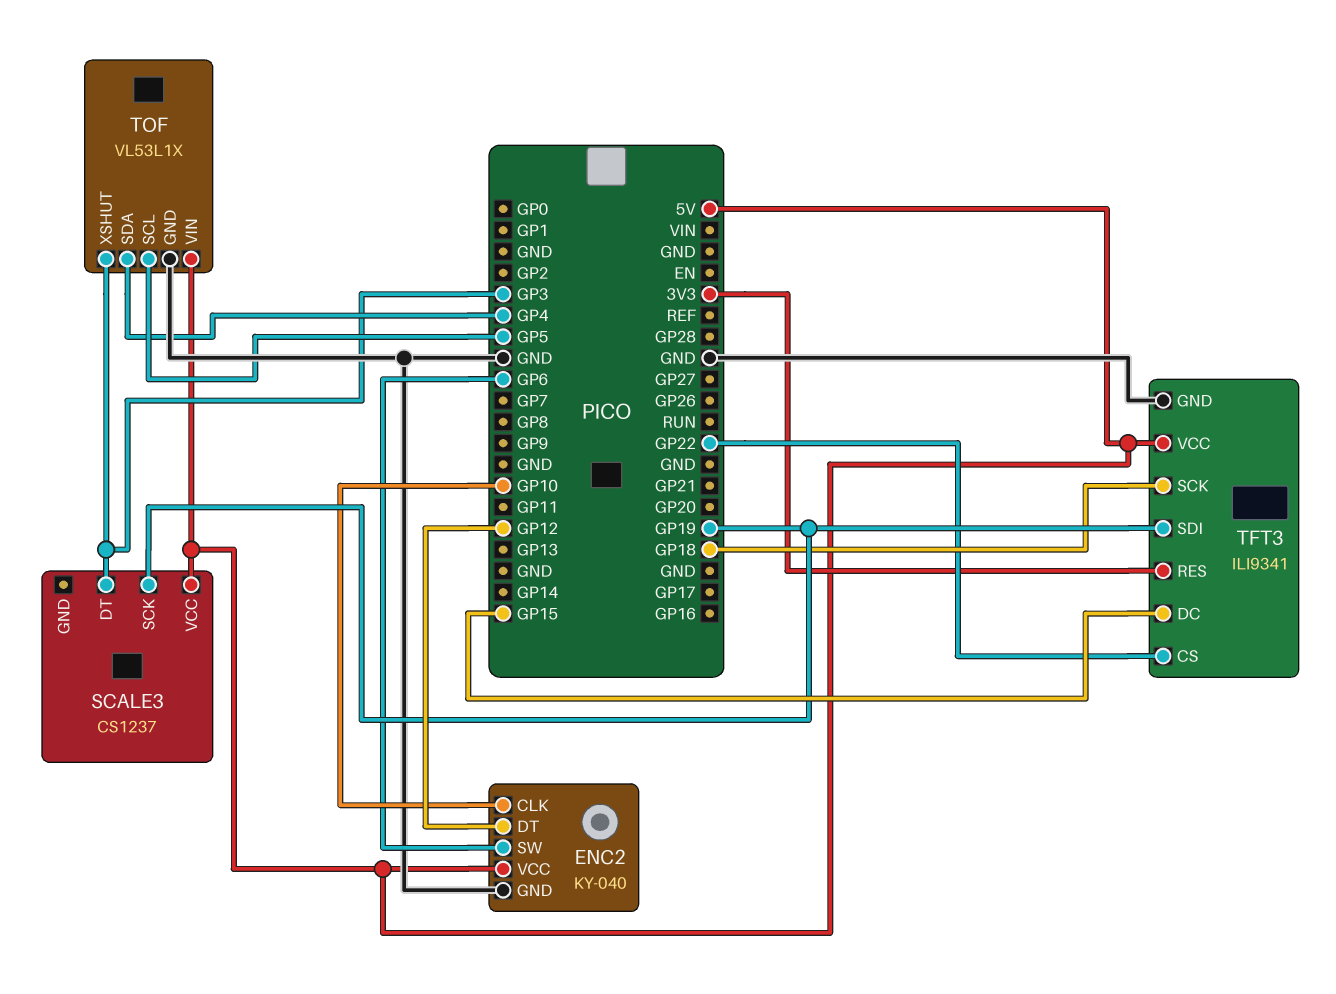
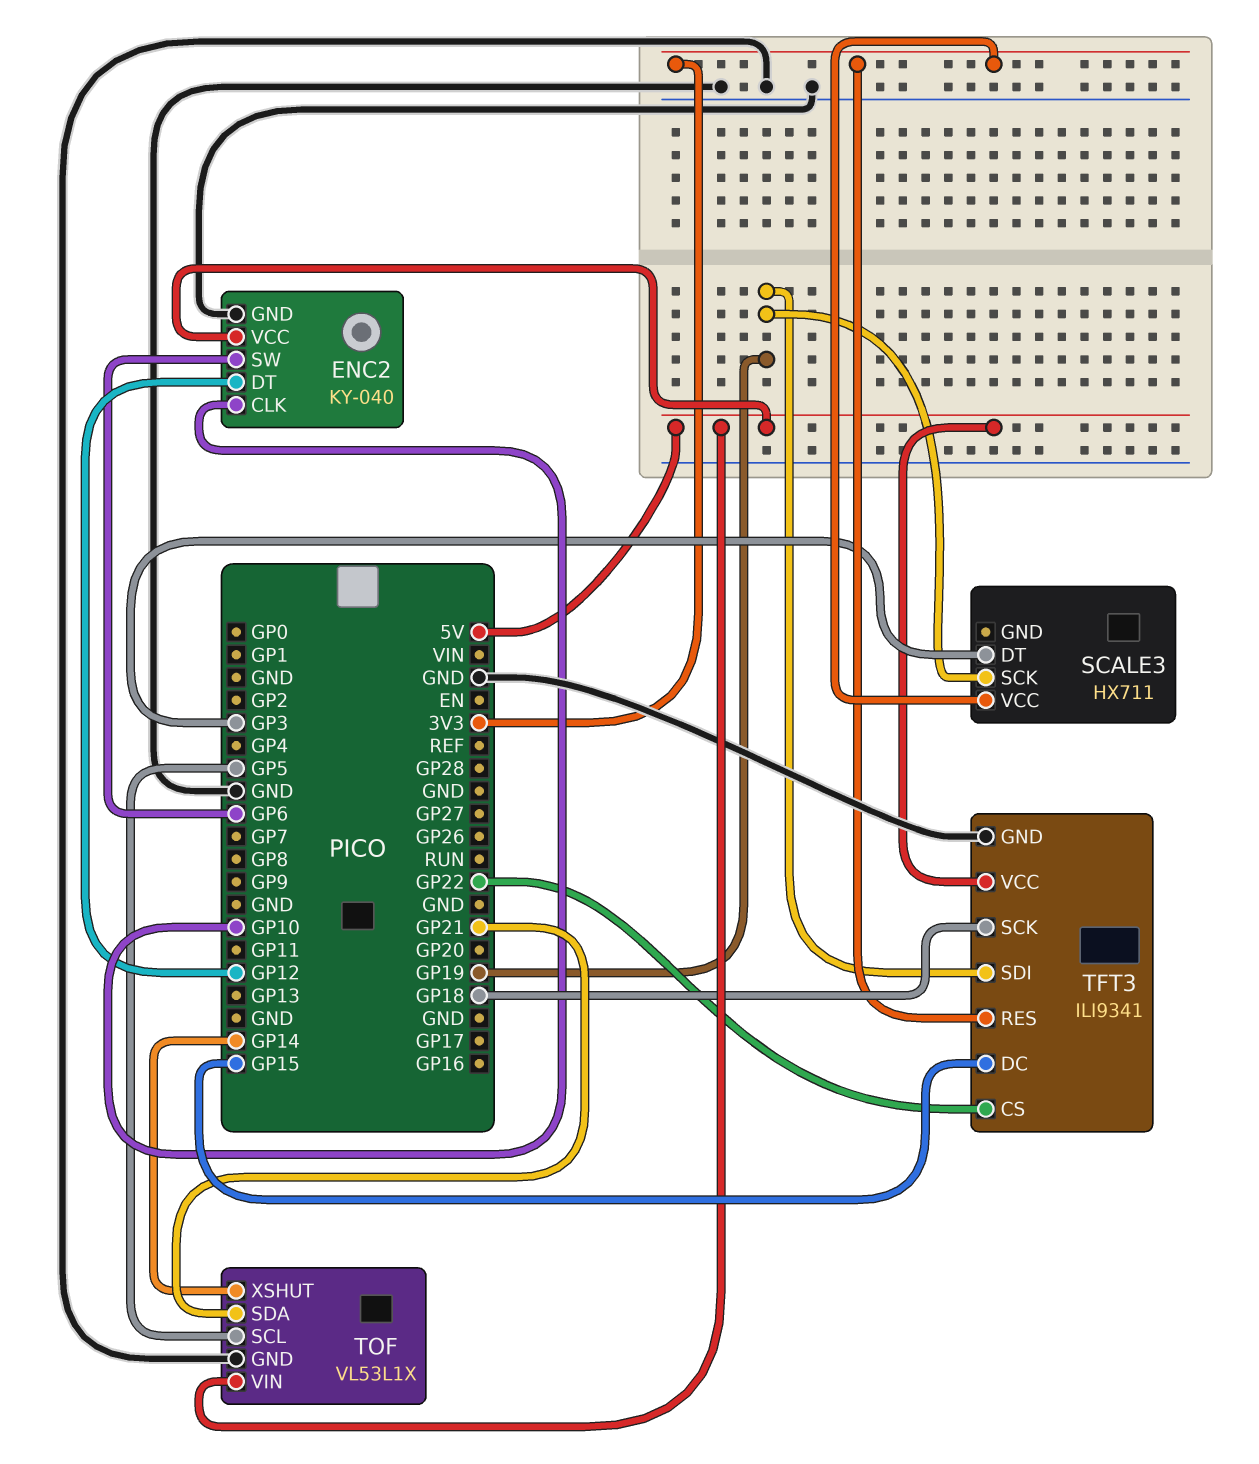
SCALE3: CS1237 -> HX711
SCALE3 pin VCC: 5V -> 3V3
TOF pin SDA: GP4 -> GP21
TOF pin XSHUT: GP3 -> GP14

